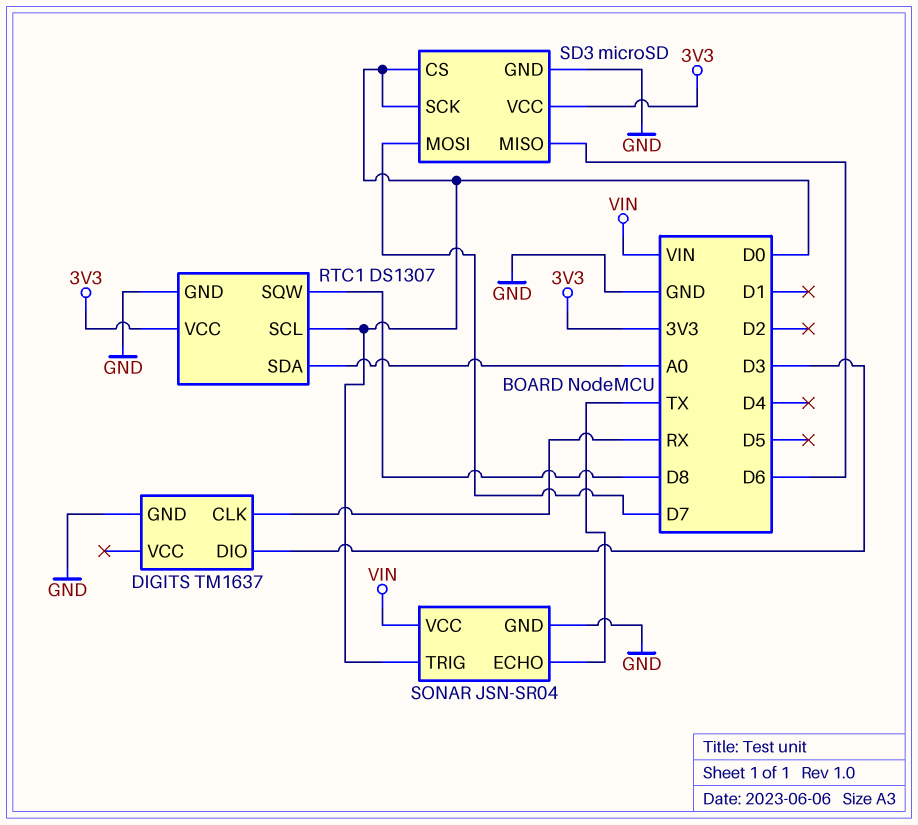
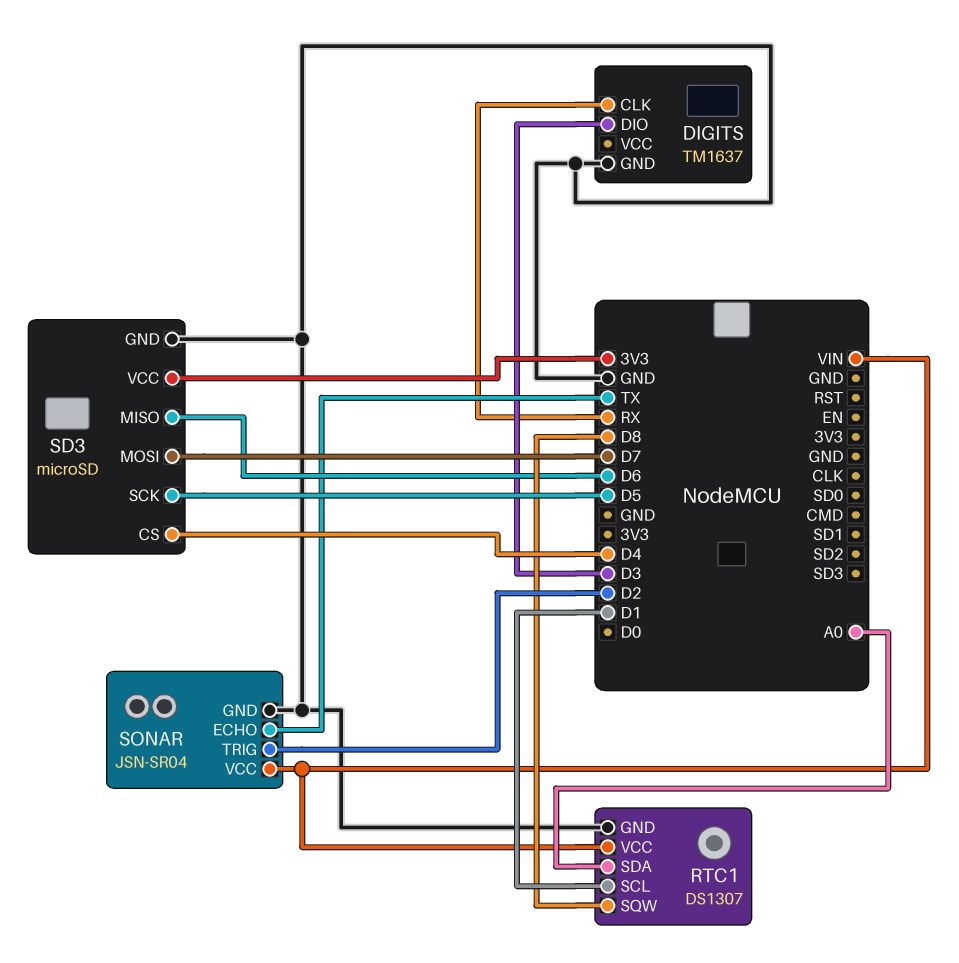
RTC1 pin SCL: D0 -> D1
RTC1 pin VCC: 3V3 -> VIN
SD3 pin CS: D0 -> D4
SD3 pin SCK: D0 -> D5
SONAR pin TRIG: D0 -> D2

